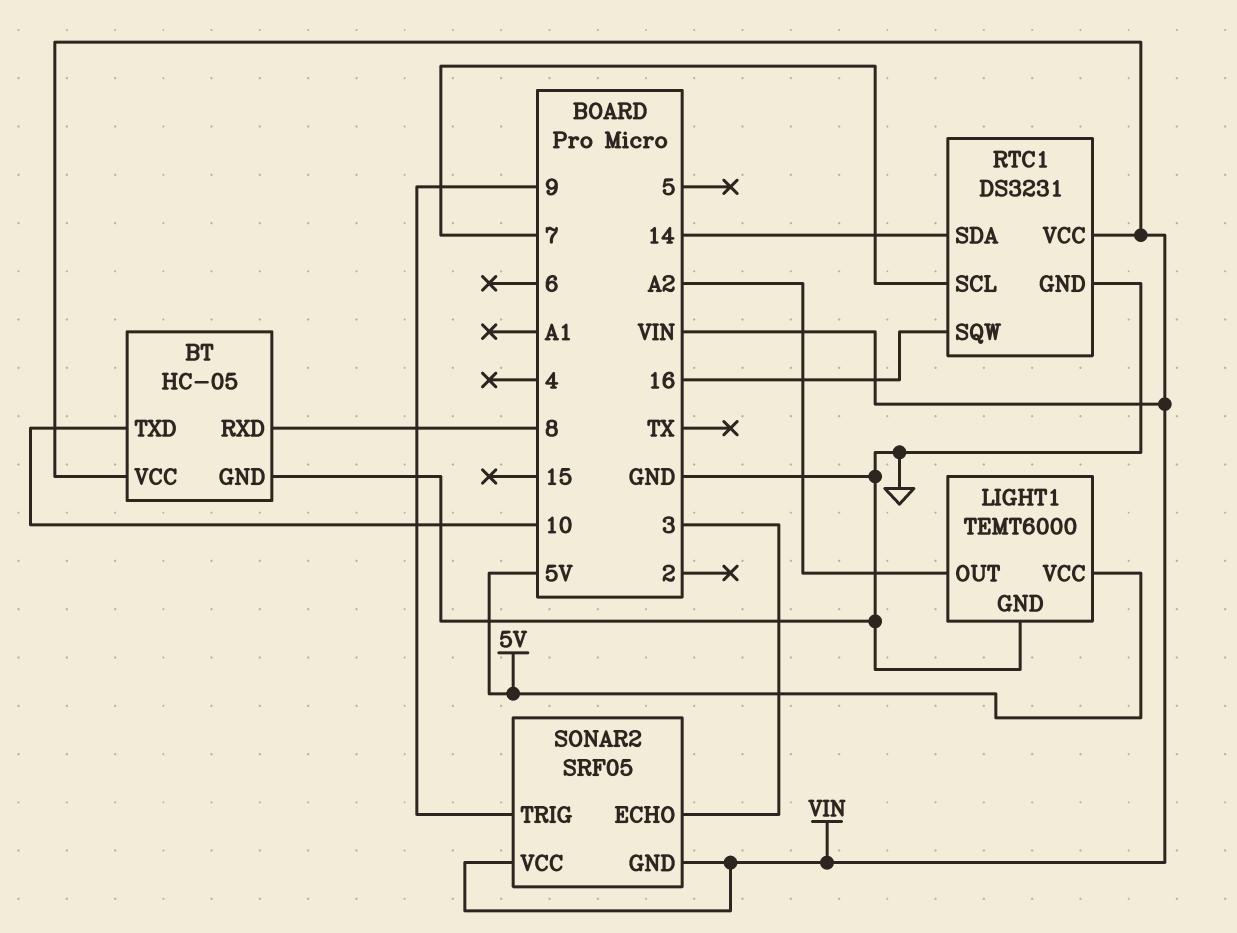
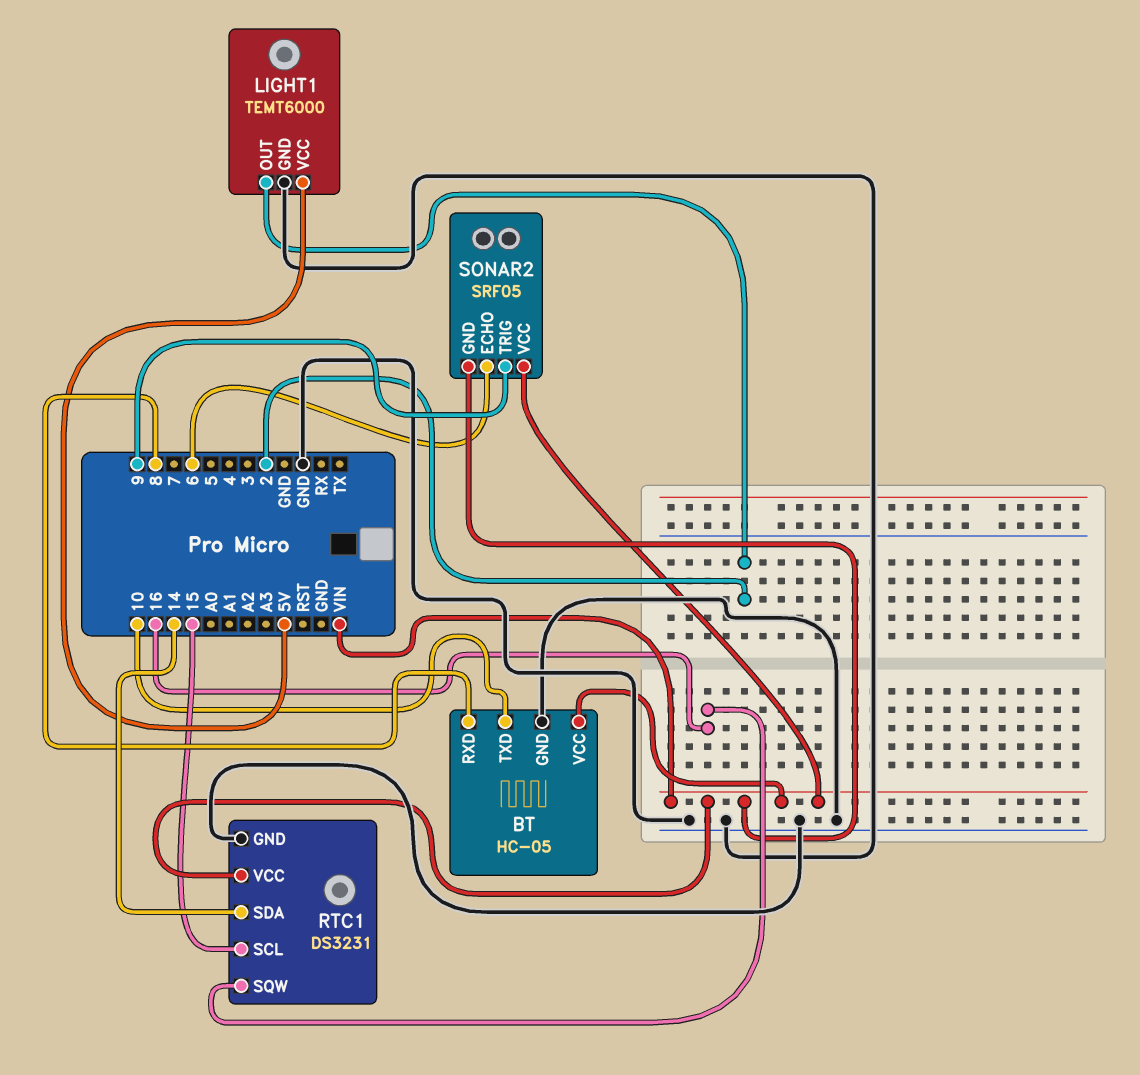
LIGHT1 pin OUT: A2 -> 2
RTC1 pin SCL: 7 -> 15
SONAR2 pin ECHO: 3 -> 6

